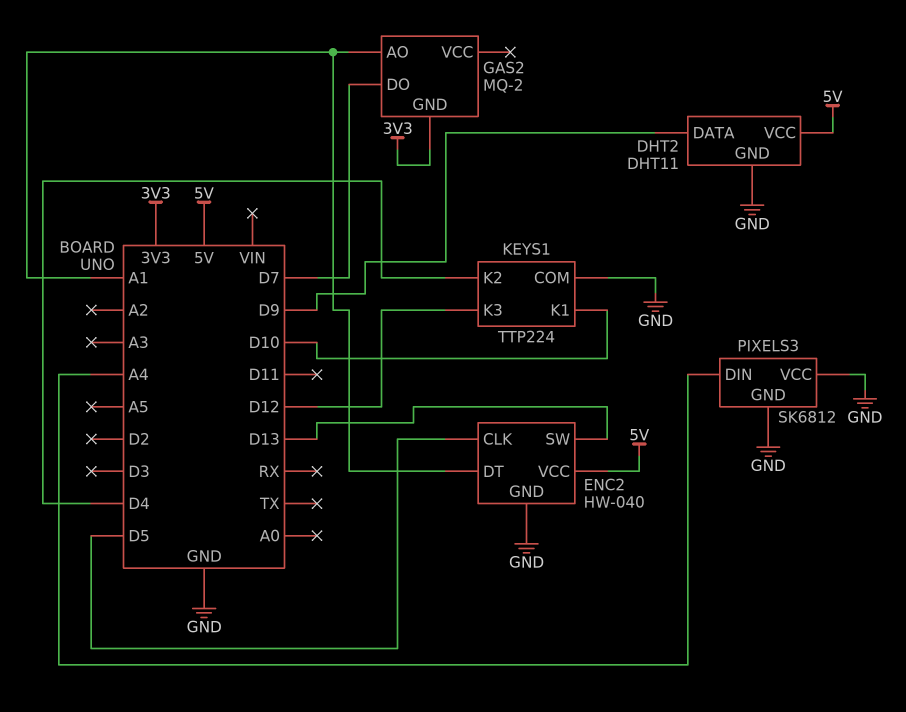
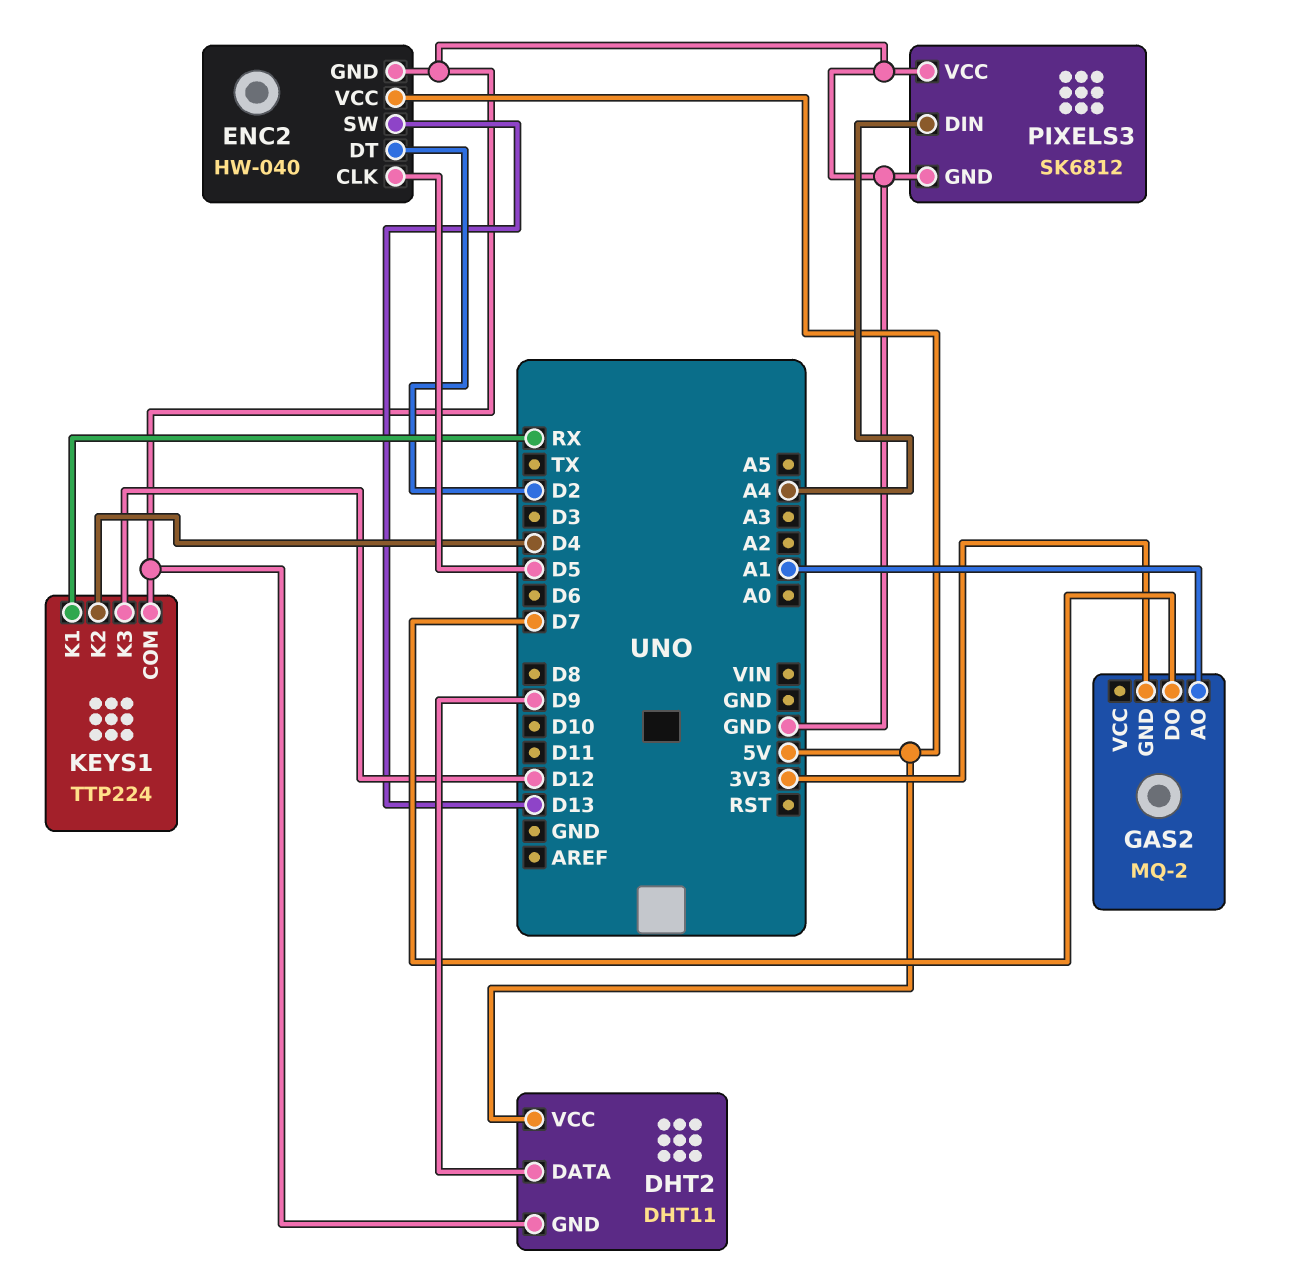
ENC2 pin DT: A1 -> D2
KEYS1 pin K1: D10 -> RX

